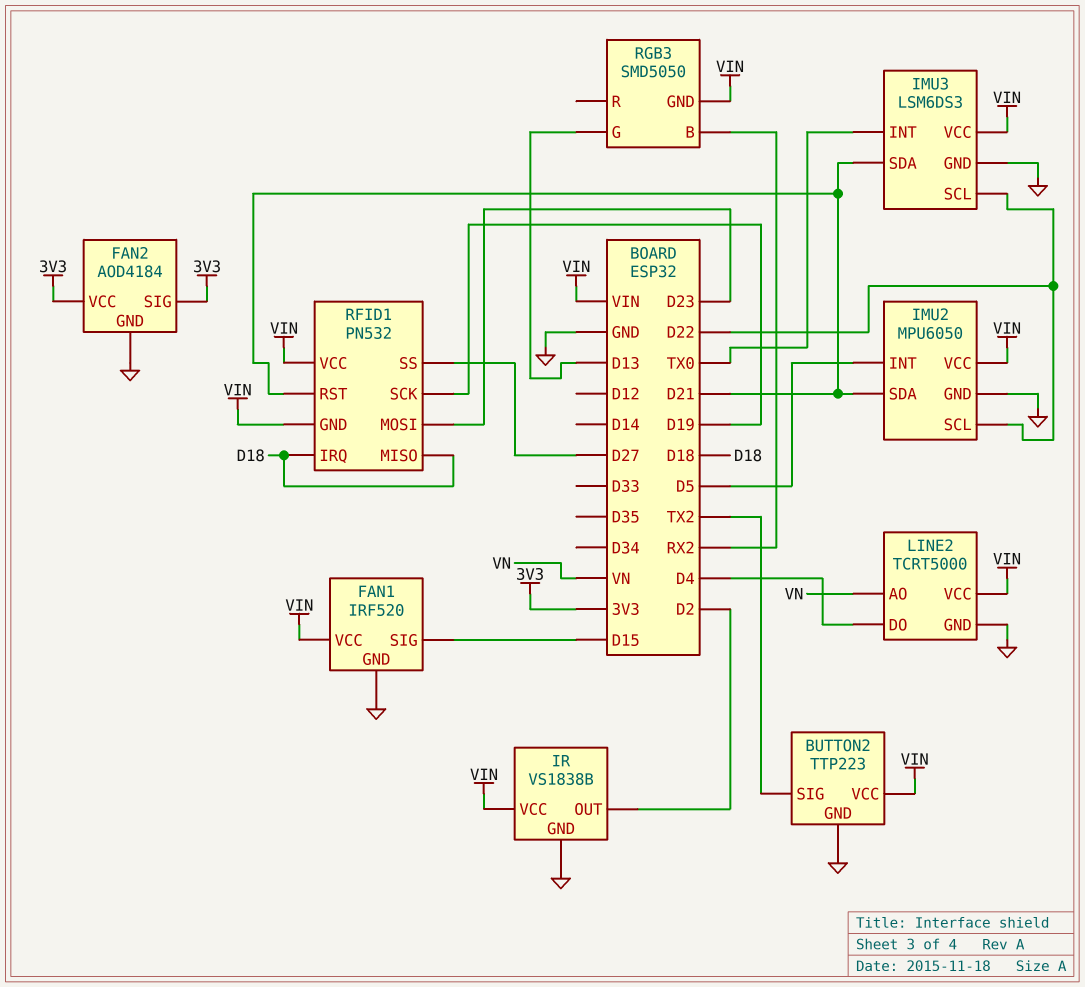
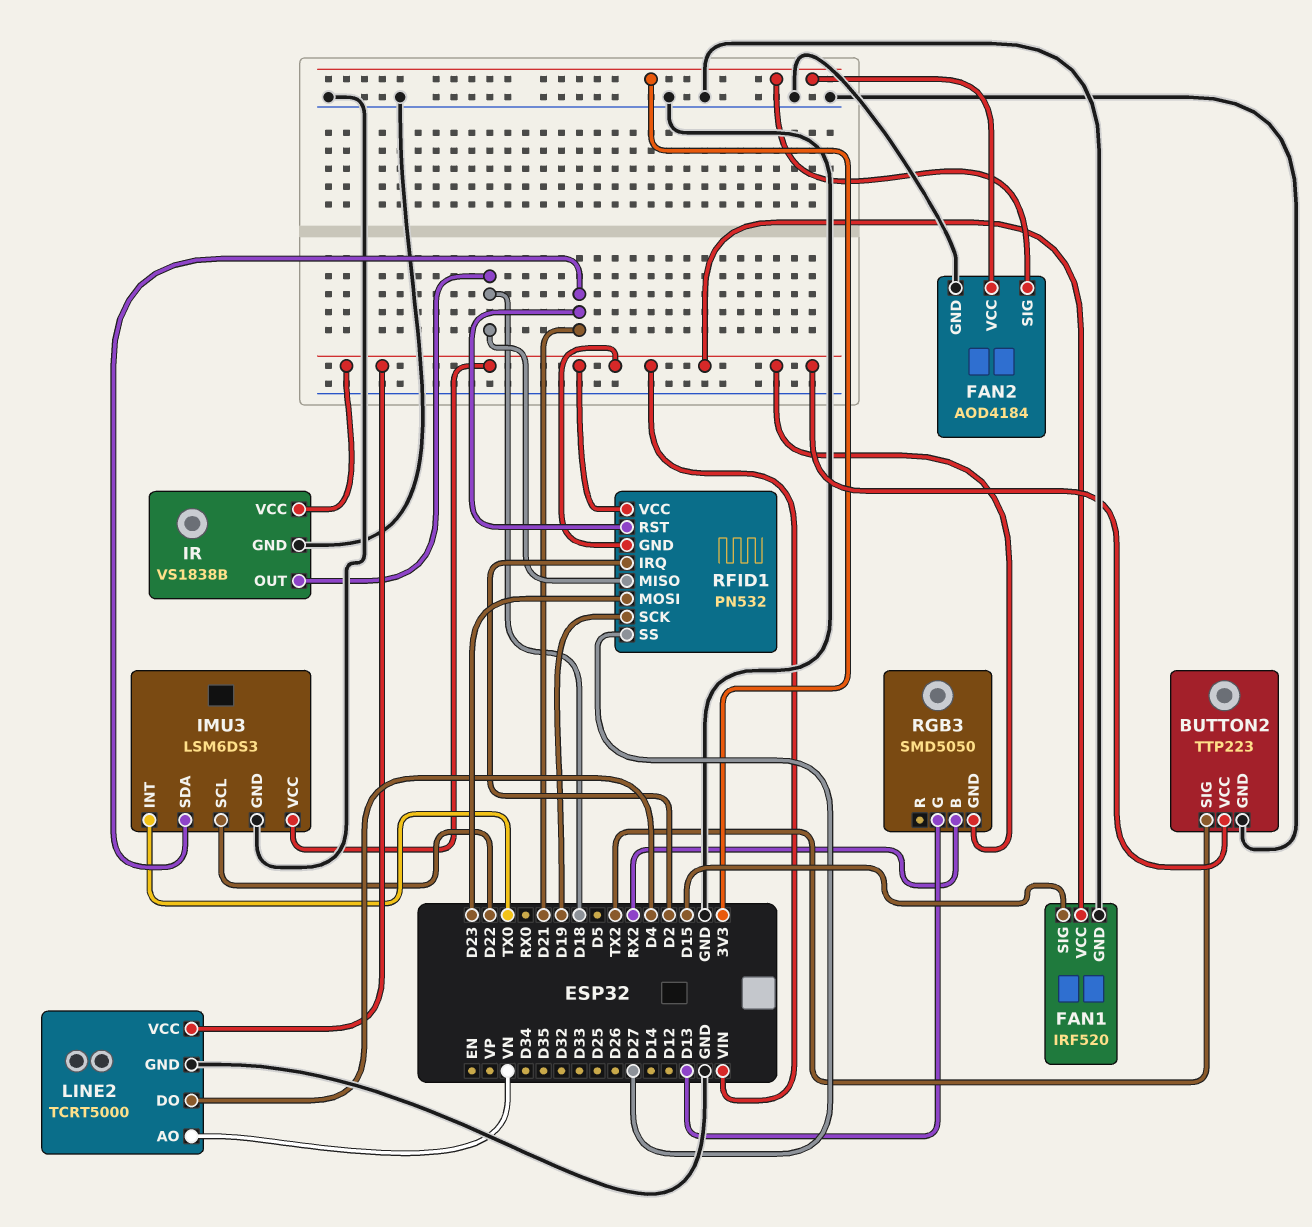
IMU2: MPU6050 -> none
IMU2 pin GND: GND -> none
IMU2 pin INT: D5 -> none
IMU2 pin SCL: D22 -> none
IMU2 pin SDA: D21 -> none
IMU2 pin VCC: VIN -> none
IR pin OUT: D2 -> D18
RFID1 pin IRQ: D18 -> D2

